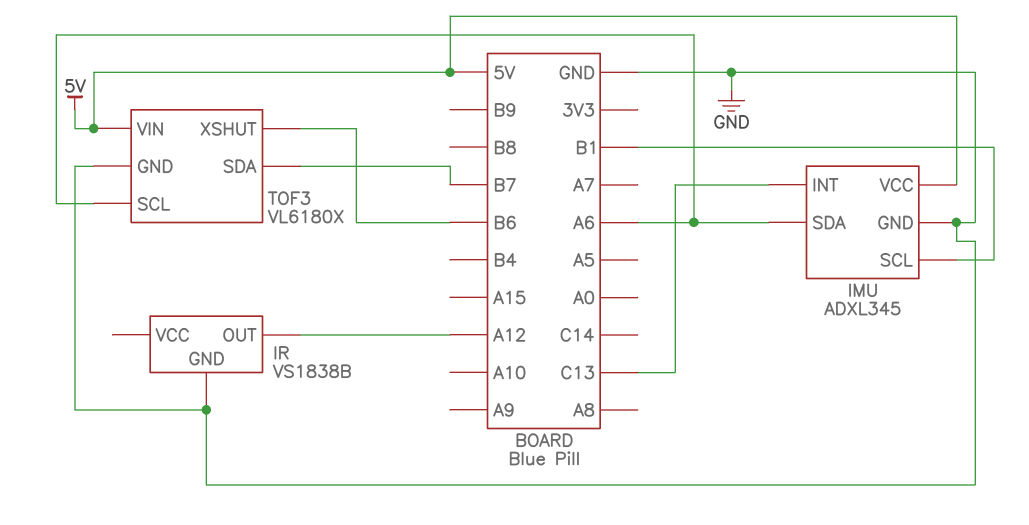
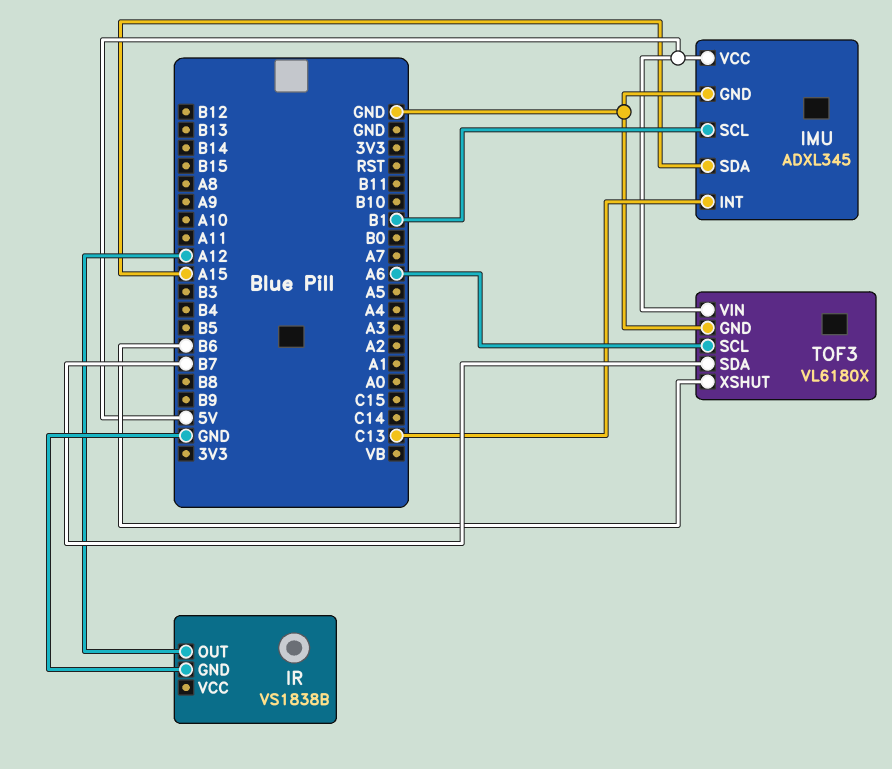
IMU pin SDA: A6 -> A15

